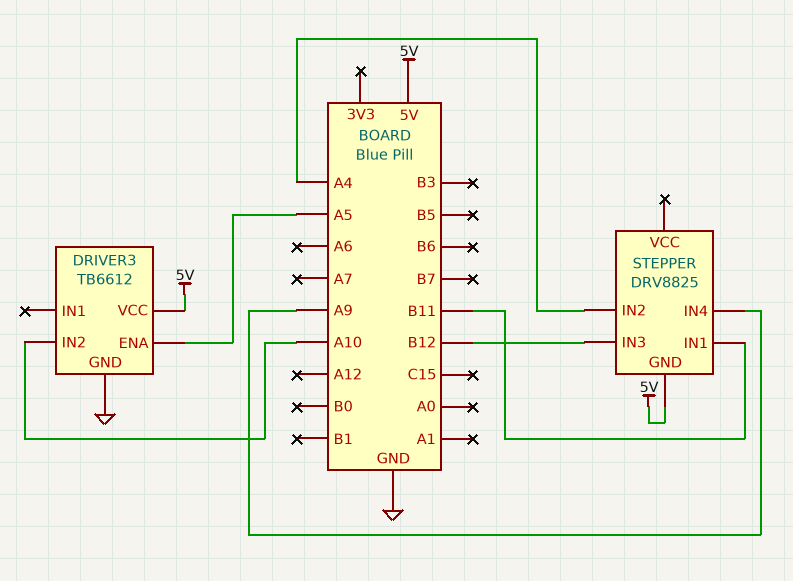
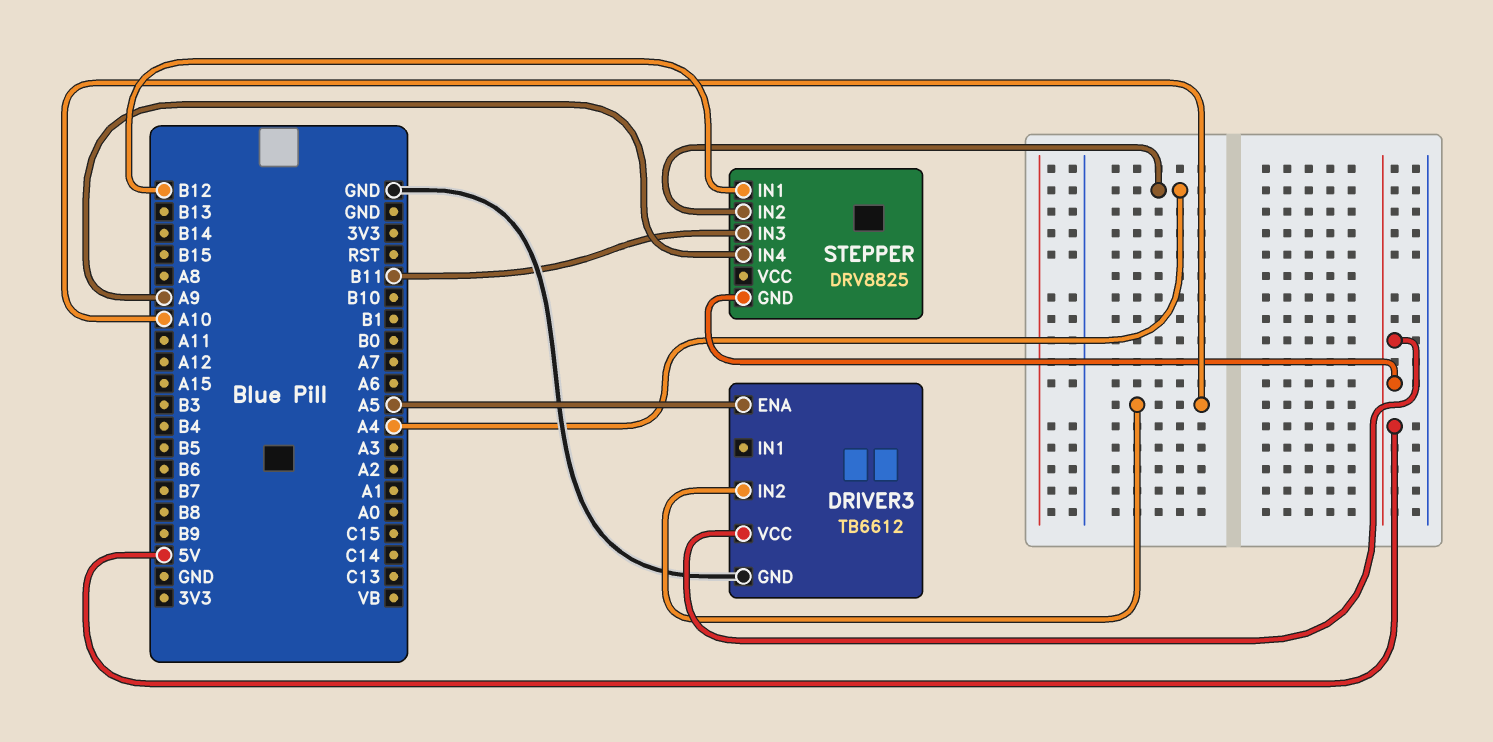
STEPPER pin IN1: B11 -> B12
STEPPER pin IN3: B12 -> B11

